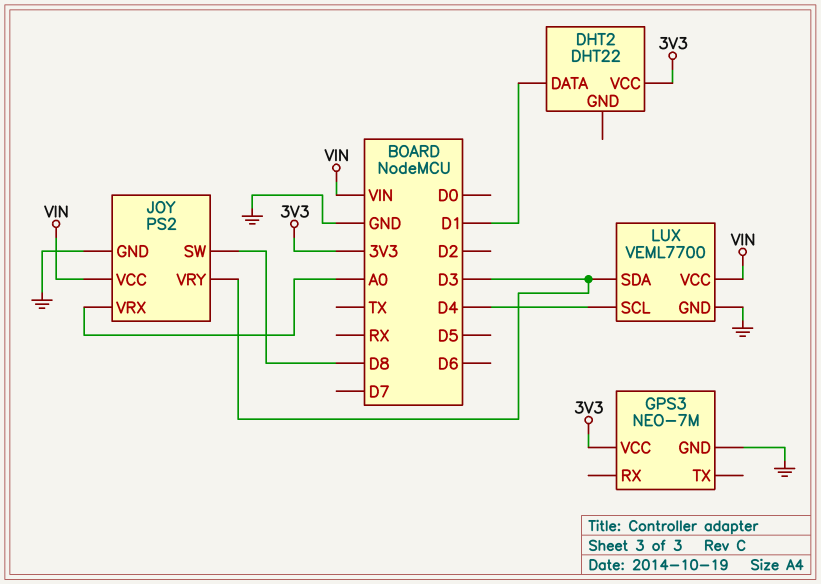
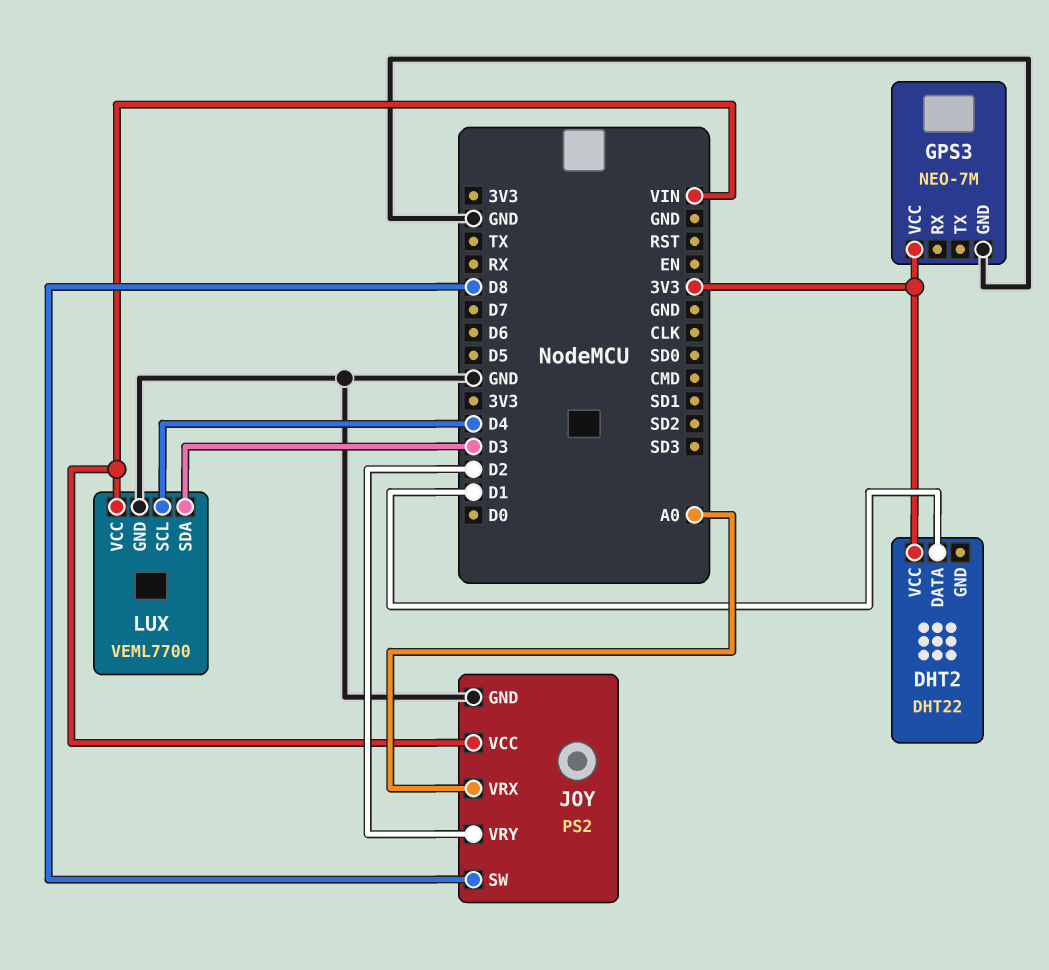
JOY pin VRY: D3 -> D2

